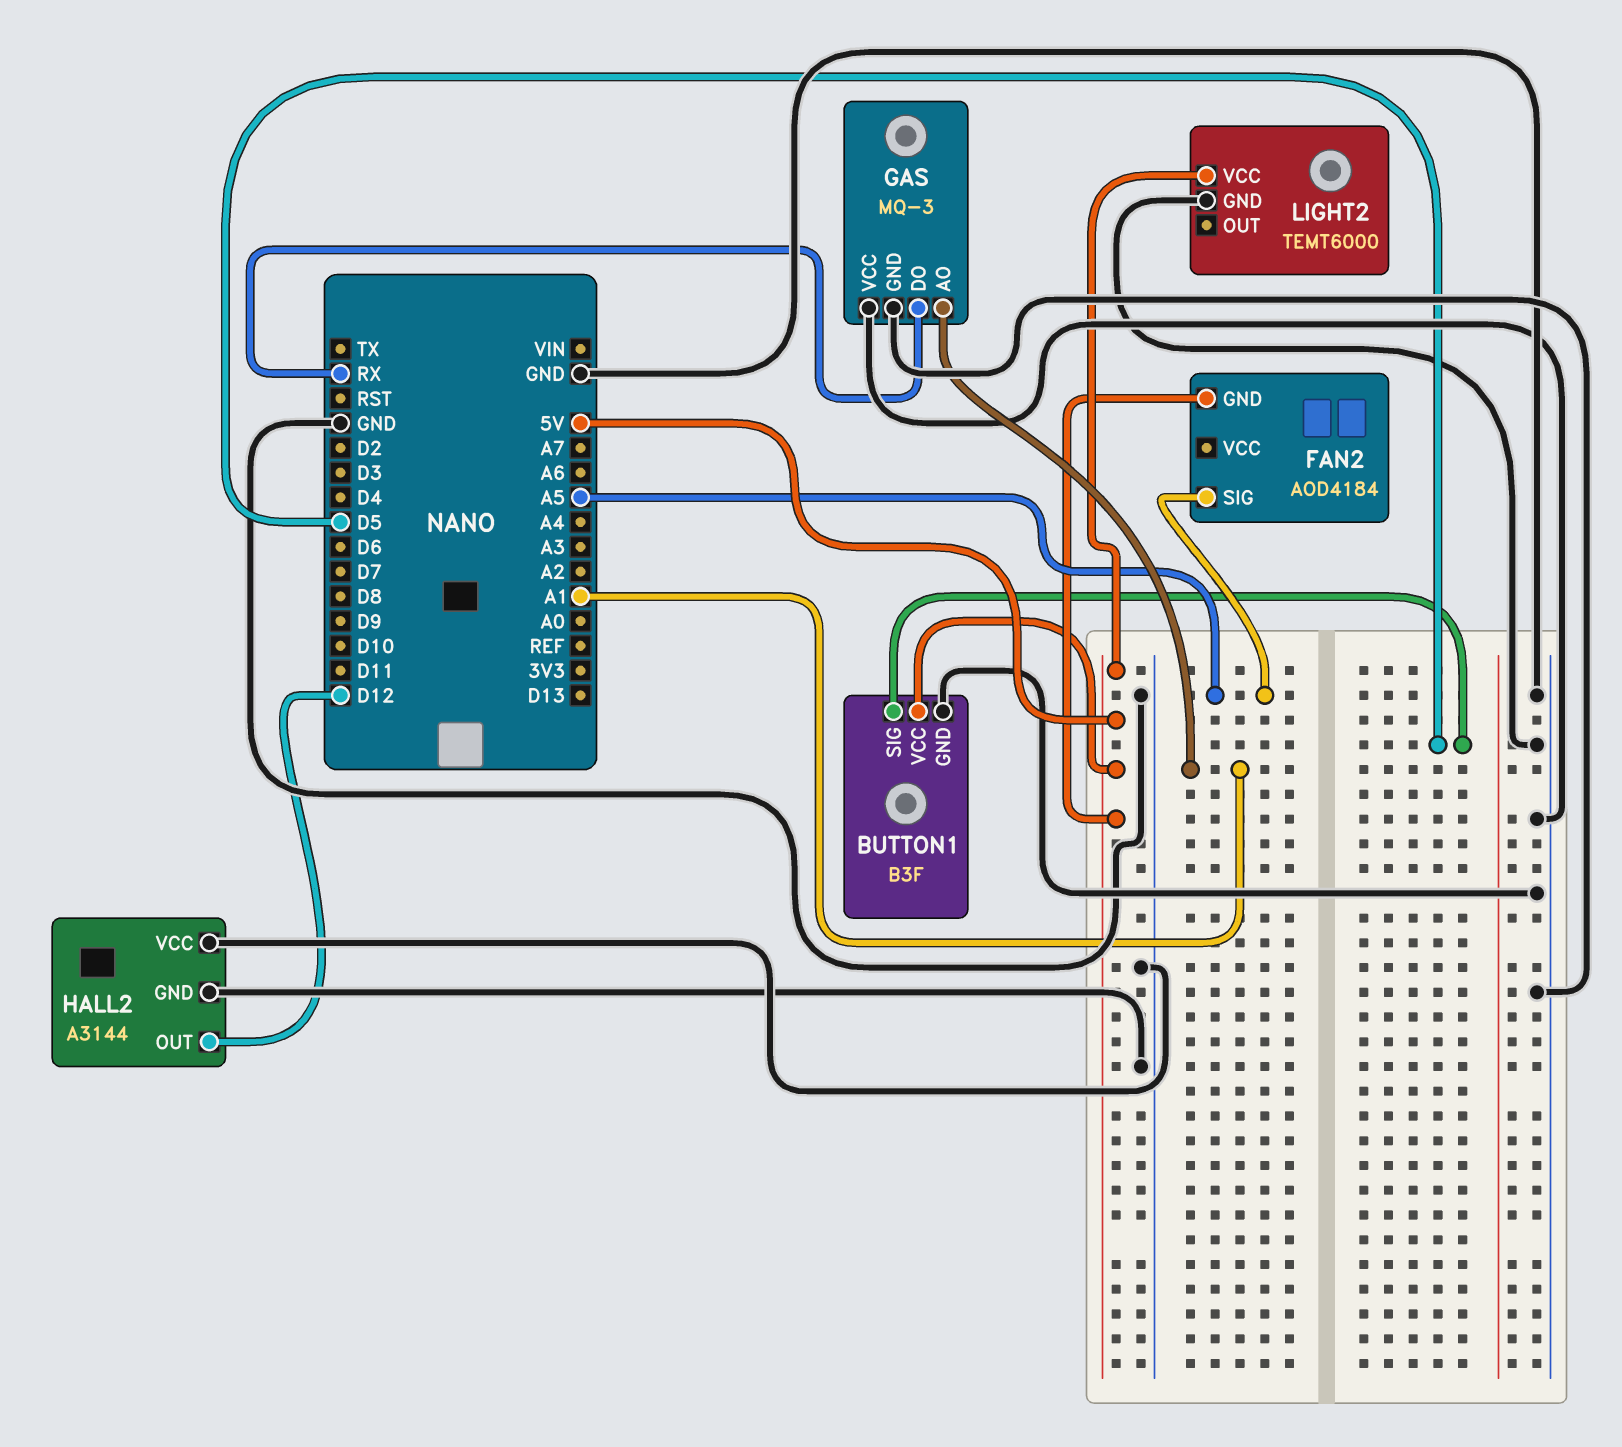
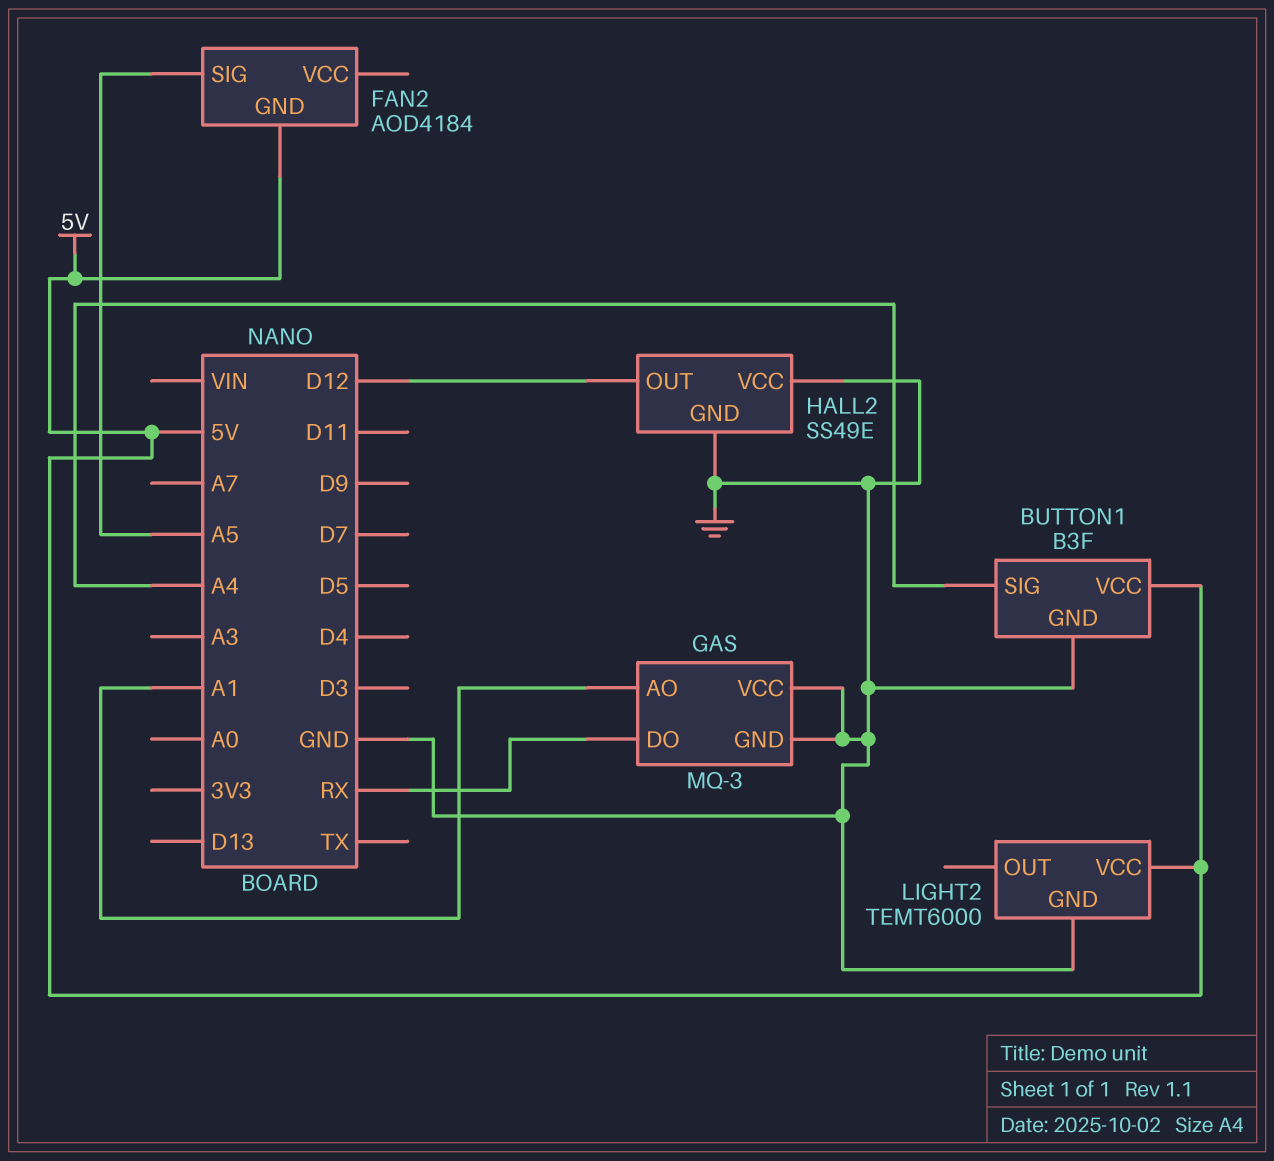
BUTTON1 pin SIG: D5 -> A4
HALL2: A3144 -> SS49E

